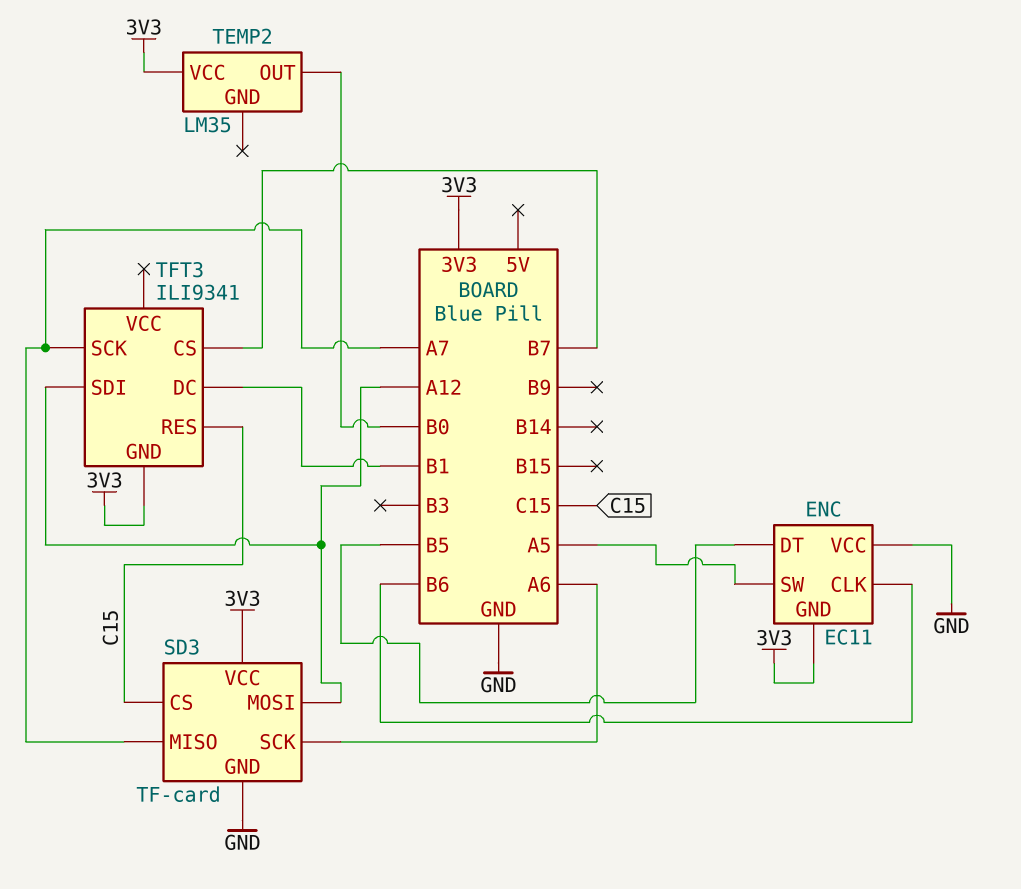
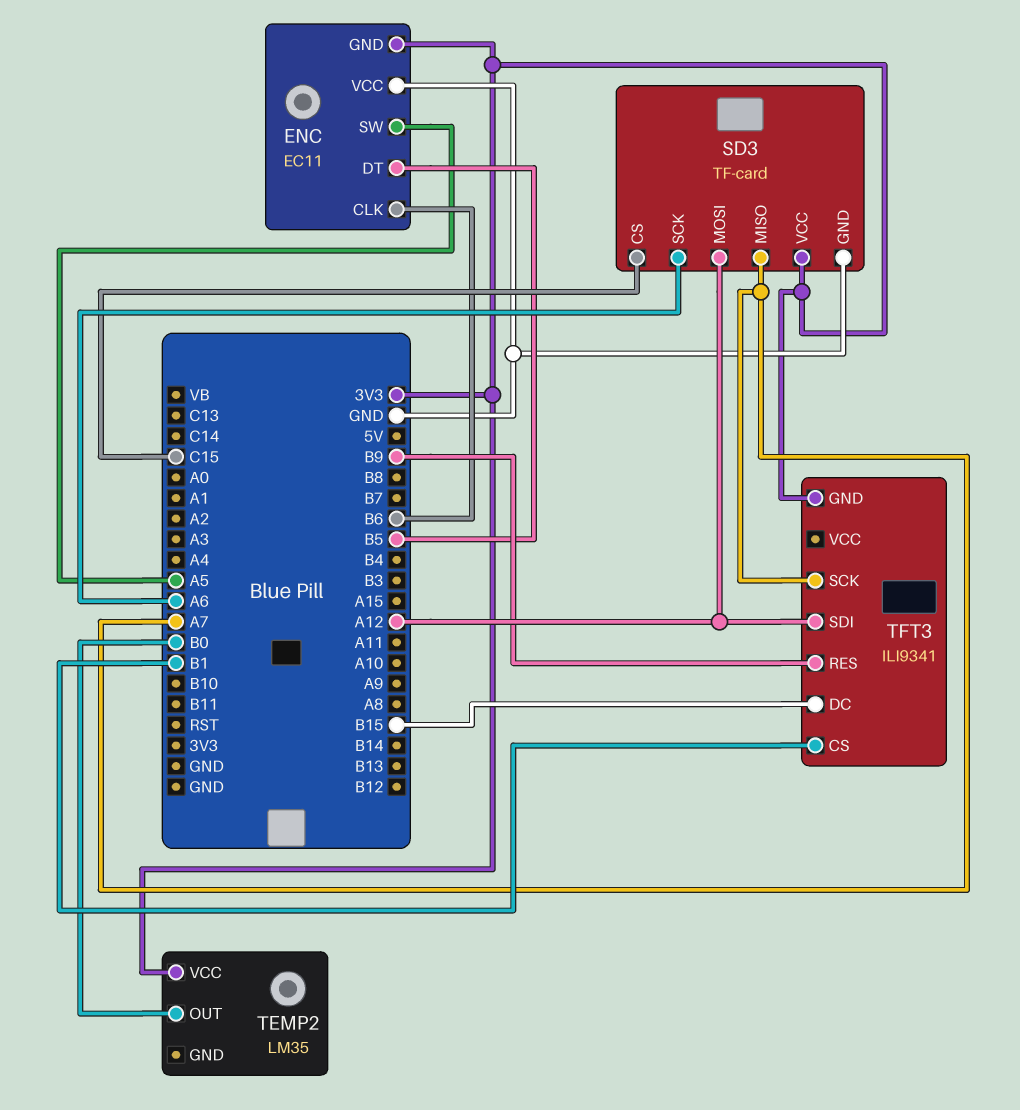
TFT3 pin CS: B7 -> B1
TFT3 pin DC: B1 -> B15
TFT3 pin RES: C15 -> B9

